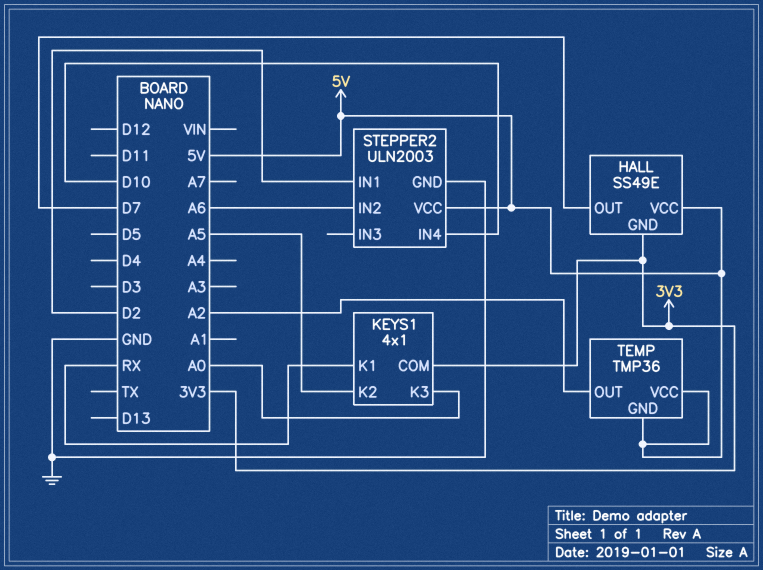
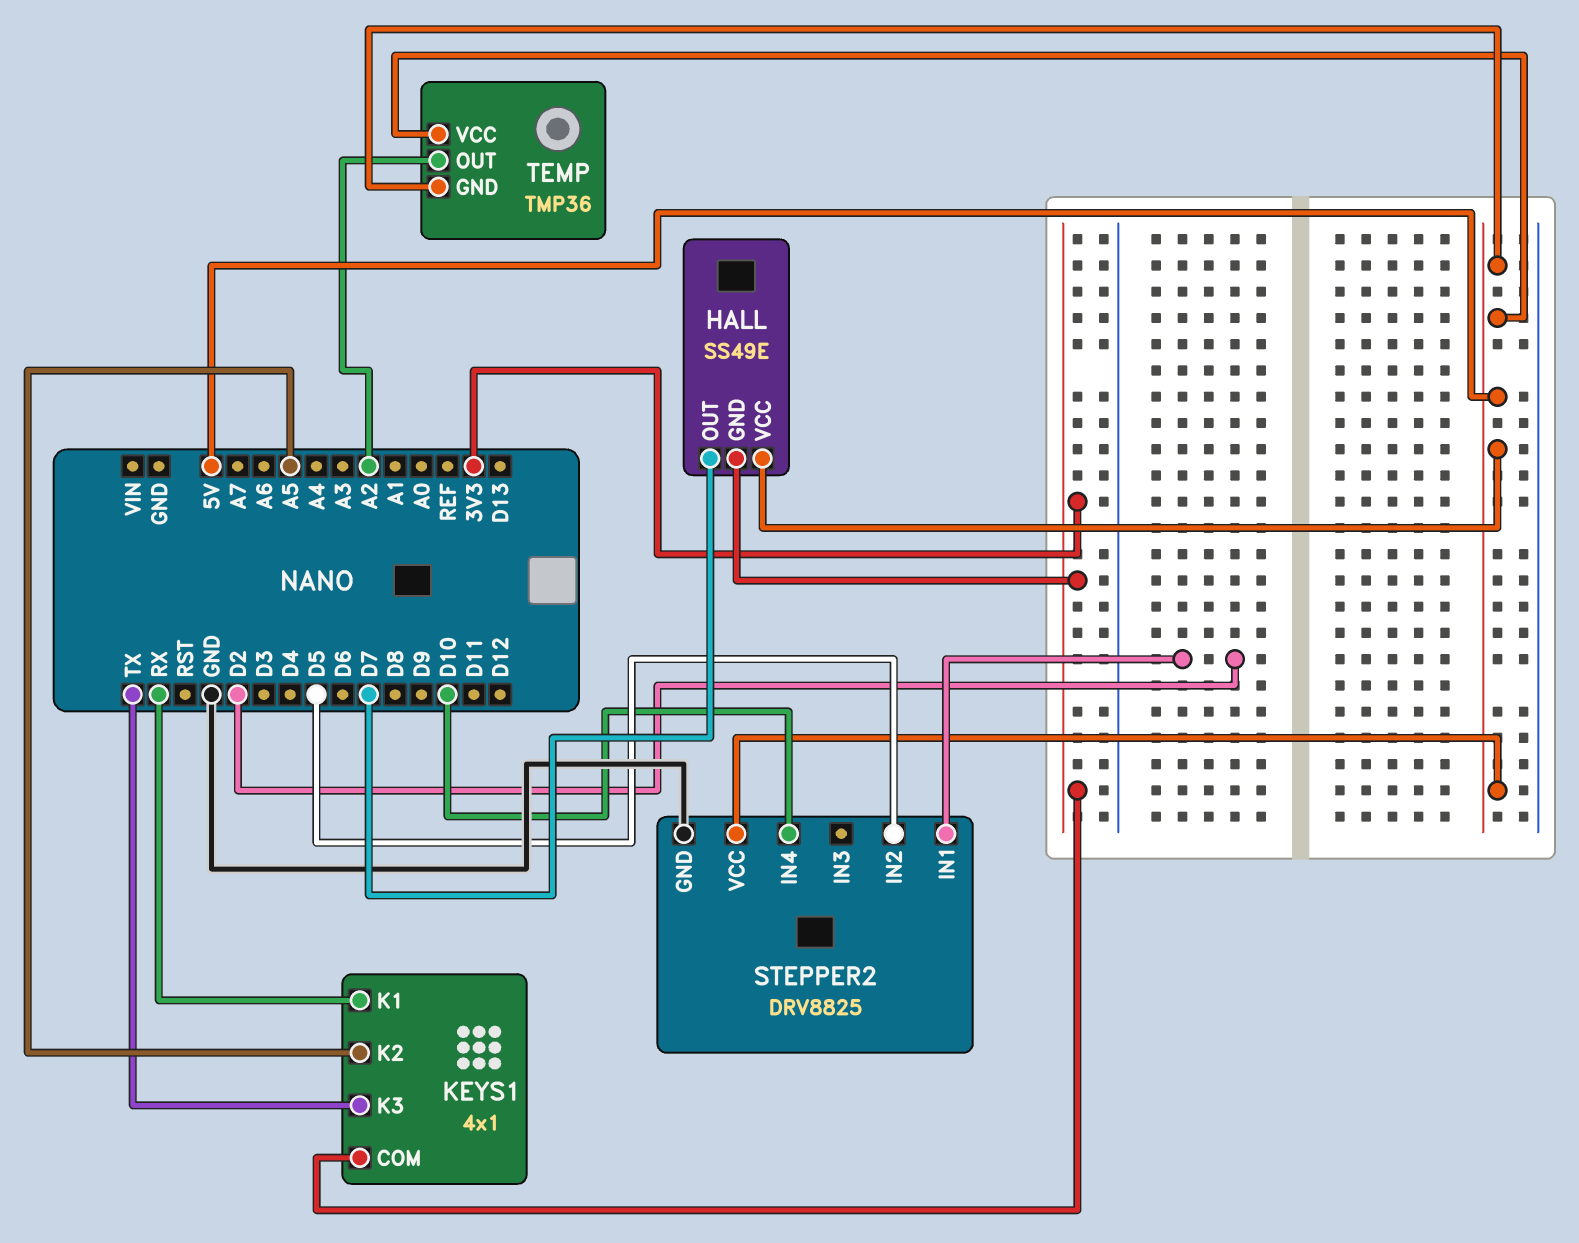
KEYS1 pin K3: A0 -> TX
STEPPER2: ULN2003 -> DRV8825
STEPPER2 pin IN2: A6 -> D5

